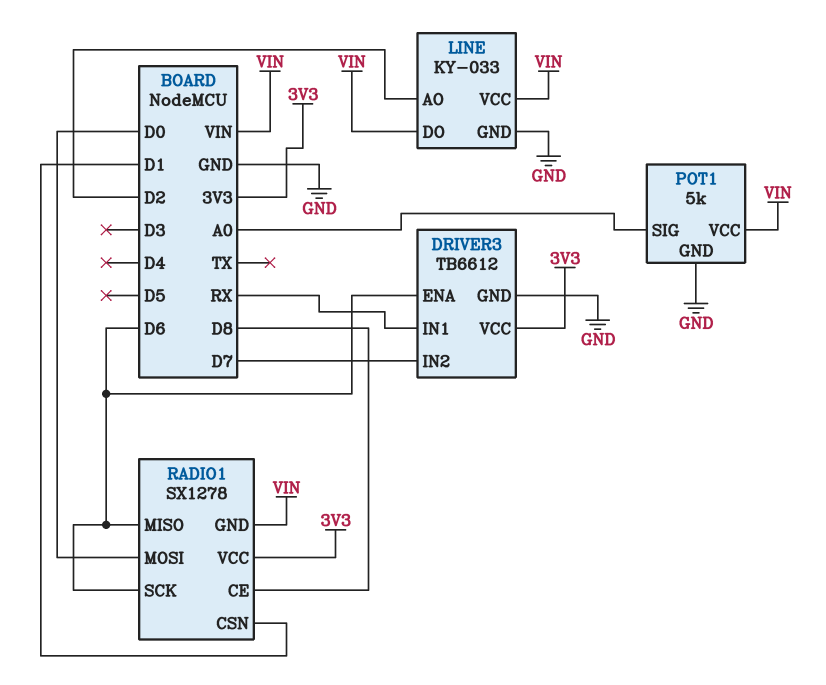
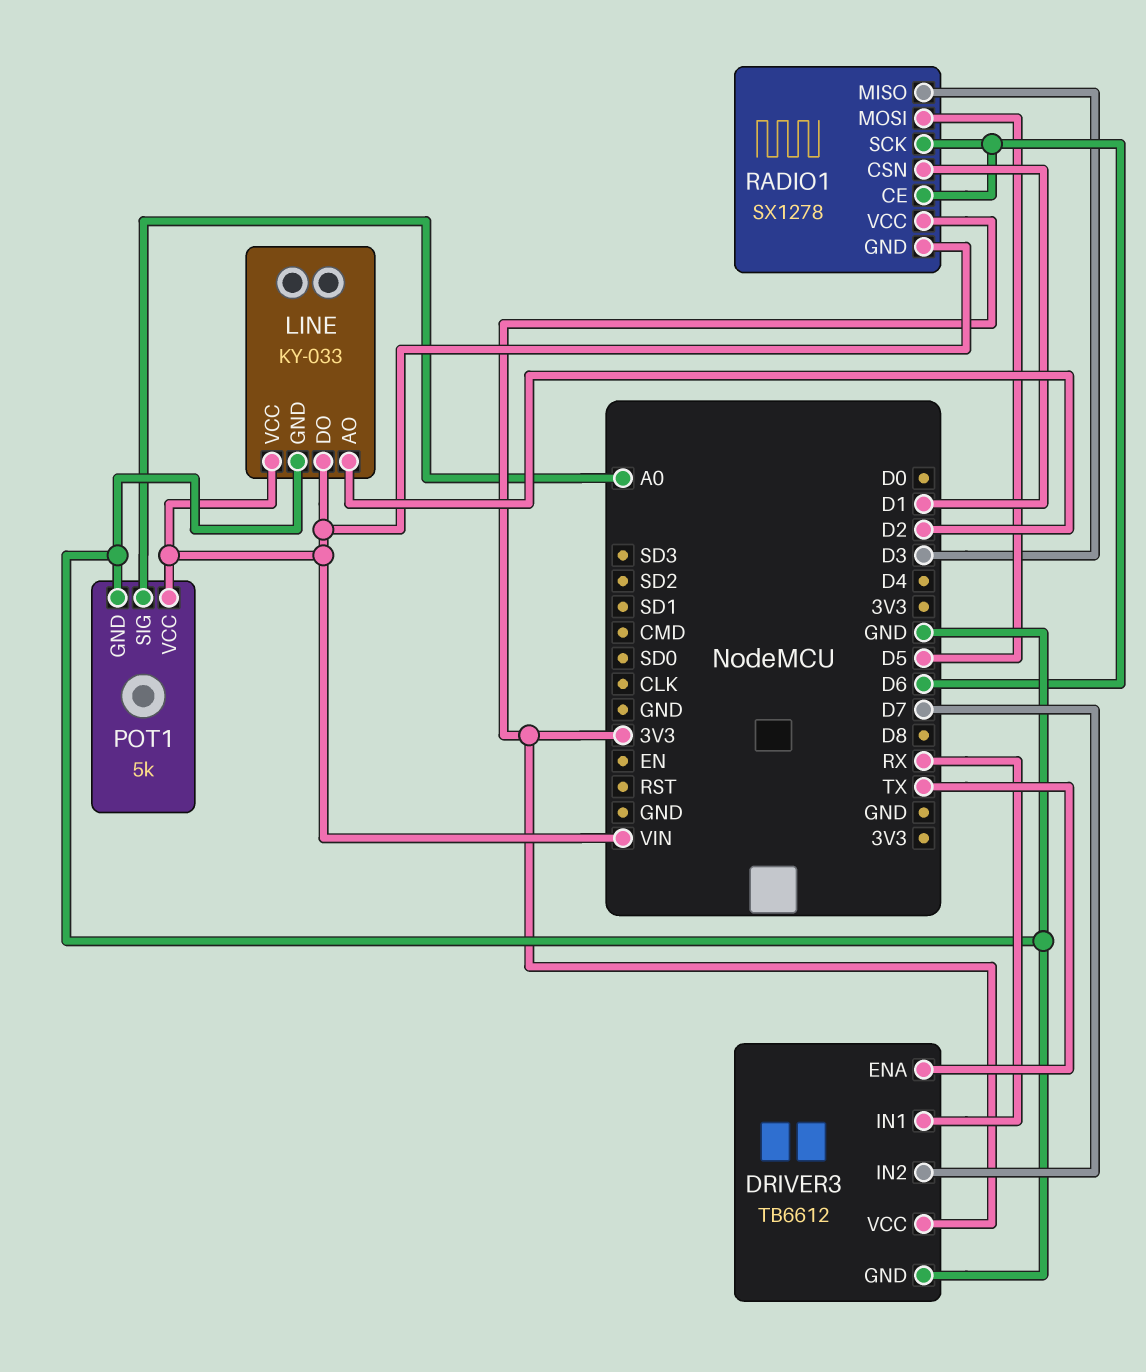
DRIVER3 pin ENA: D6 -> TX
RADIO1 pin CE: D8 -> D6
RADIO1 pin MISO: D6 -> D3
RADIO1 pin MOSI: D0 -> D5

